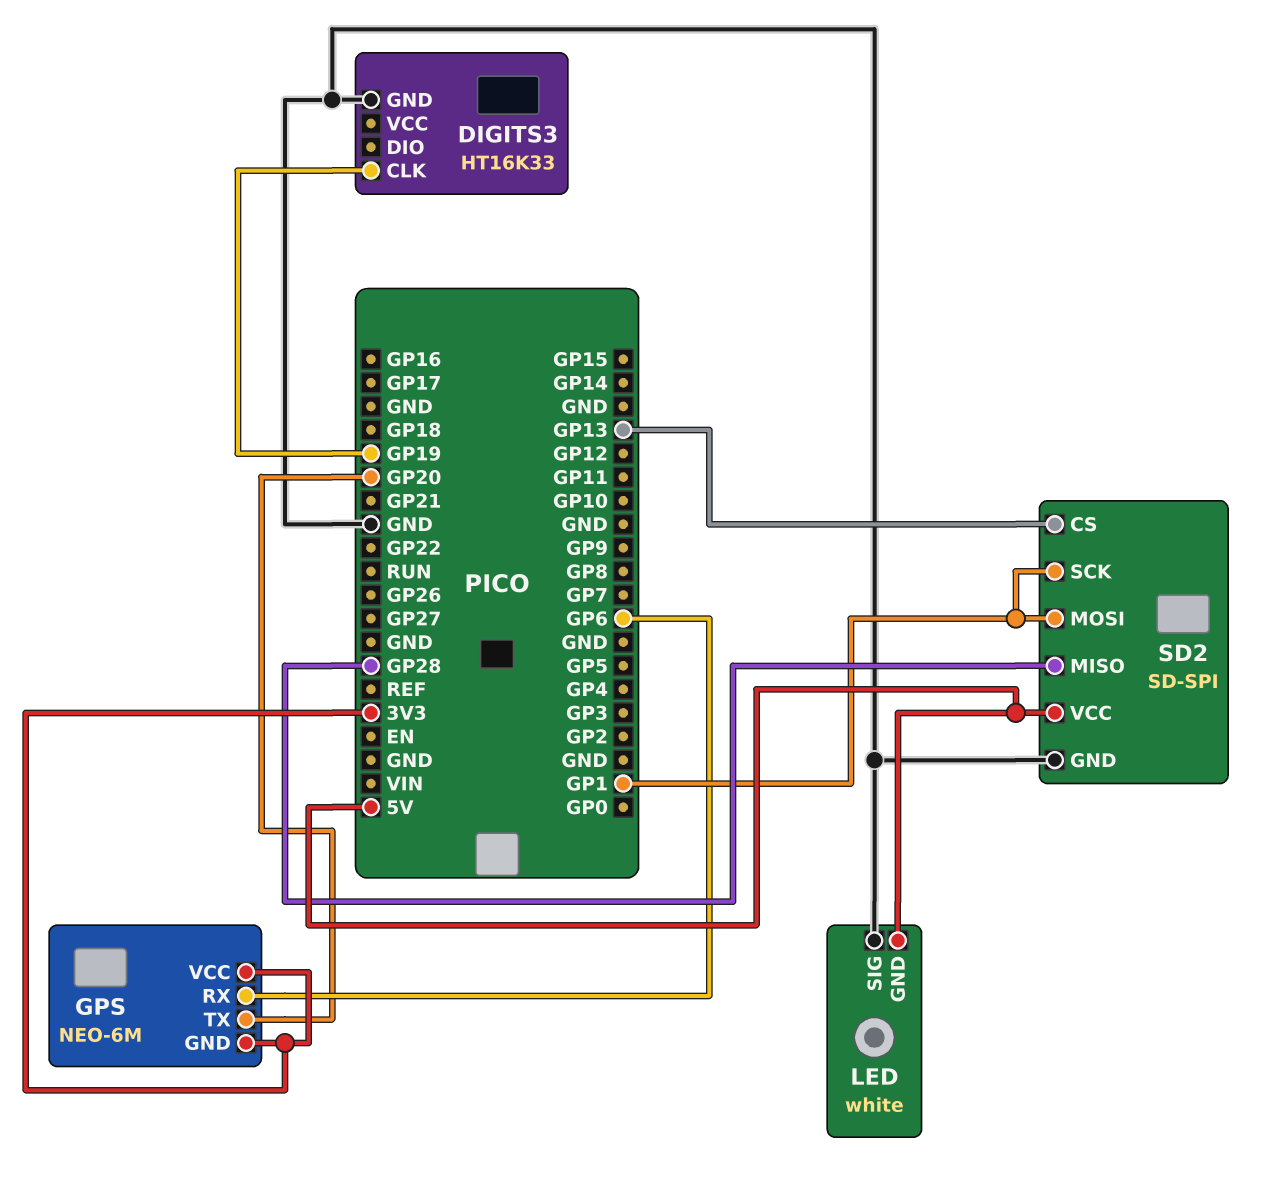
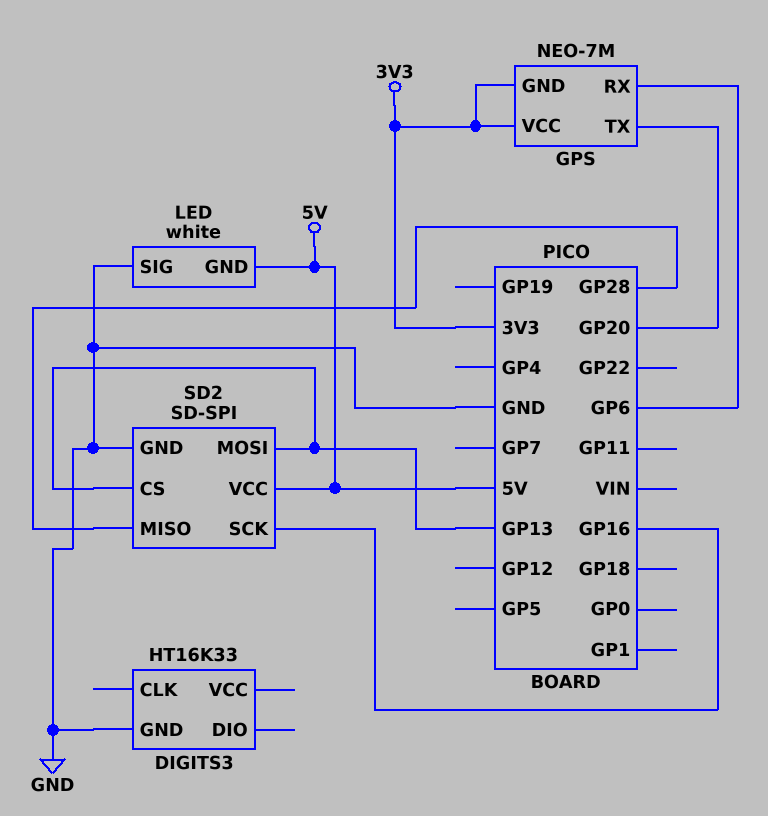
DIGITS3 pin CLK: GP19 -> none
GPS: NEO-6M -> NEO-7M
SD2 pin MOSI: GP1 -> GP13
SD2 pin SCK: GP1 -> GP16

